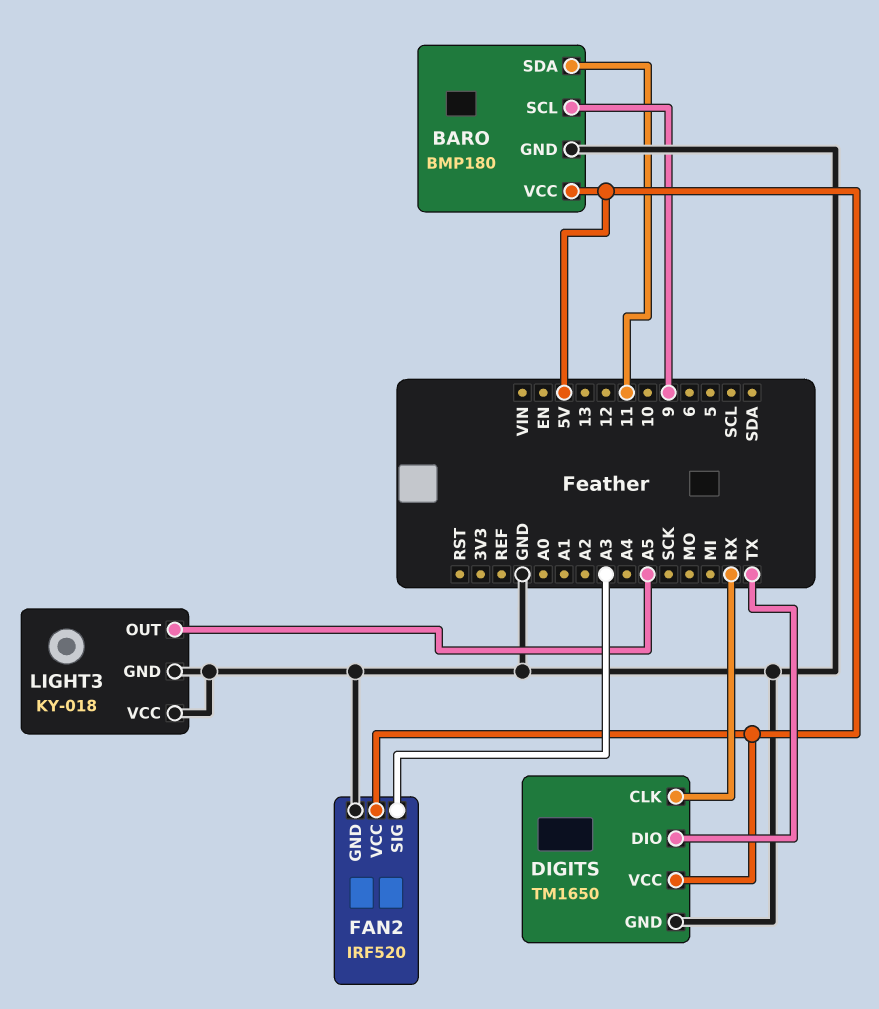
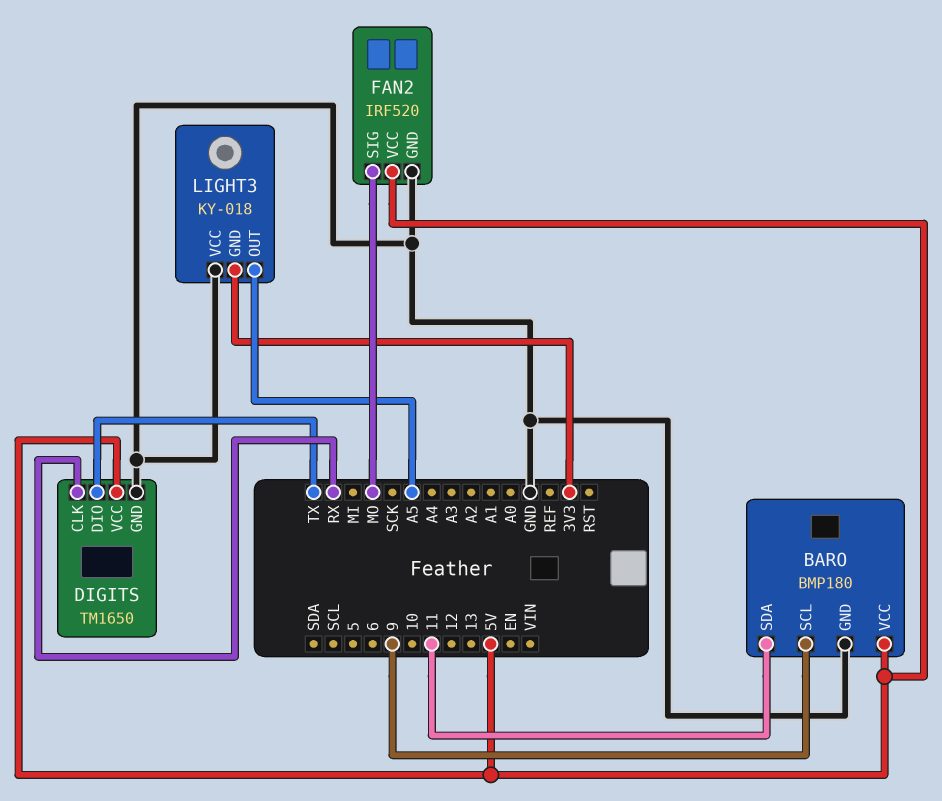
FAN2 pin SIG: A3 -> MO
LIGHT3 pin GND: GND -> 3V3

